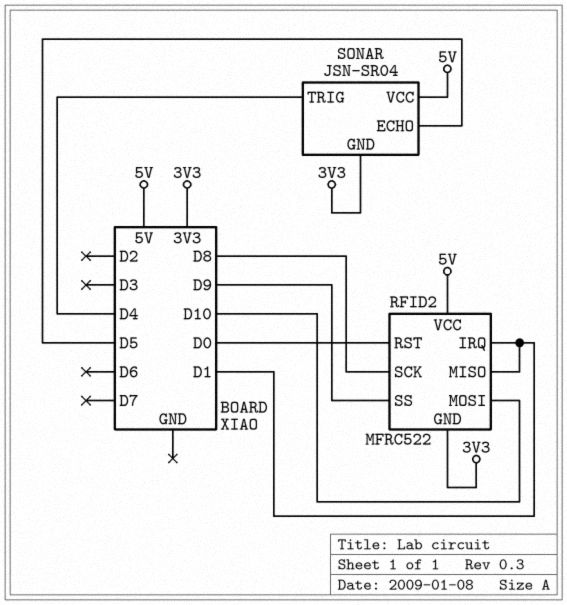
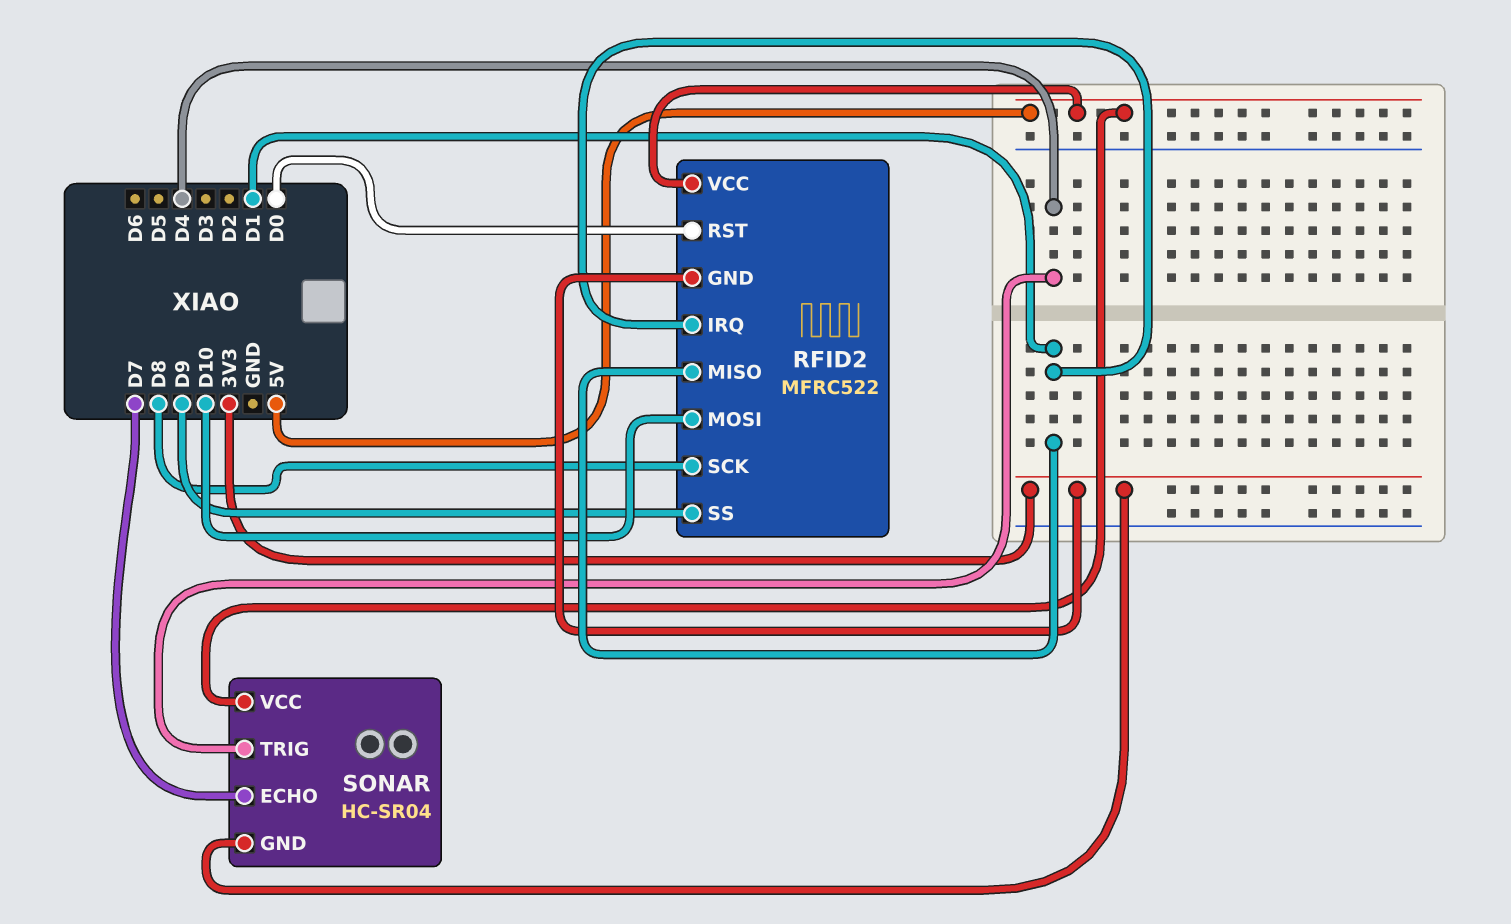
SONAR: JSN-SR04 -> HC-SR04
SONAR pin ECHO: D5 -> D7

